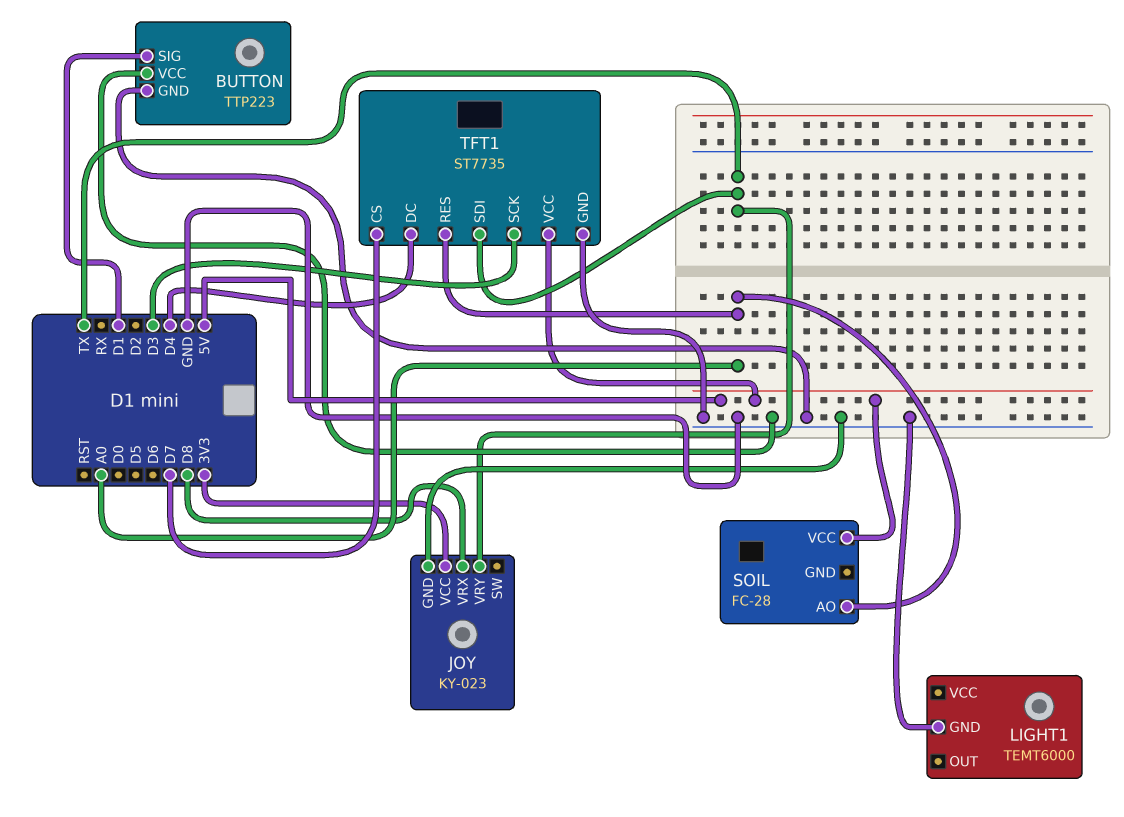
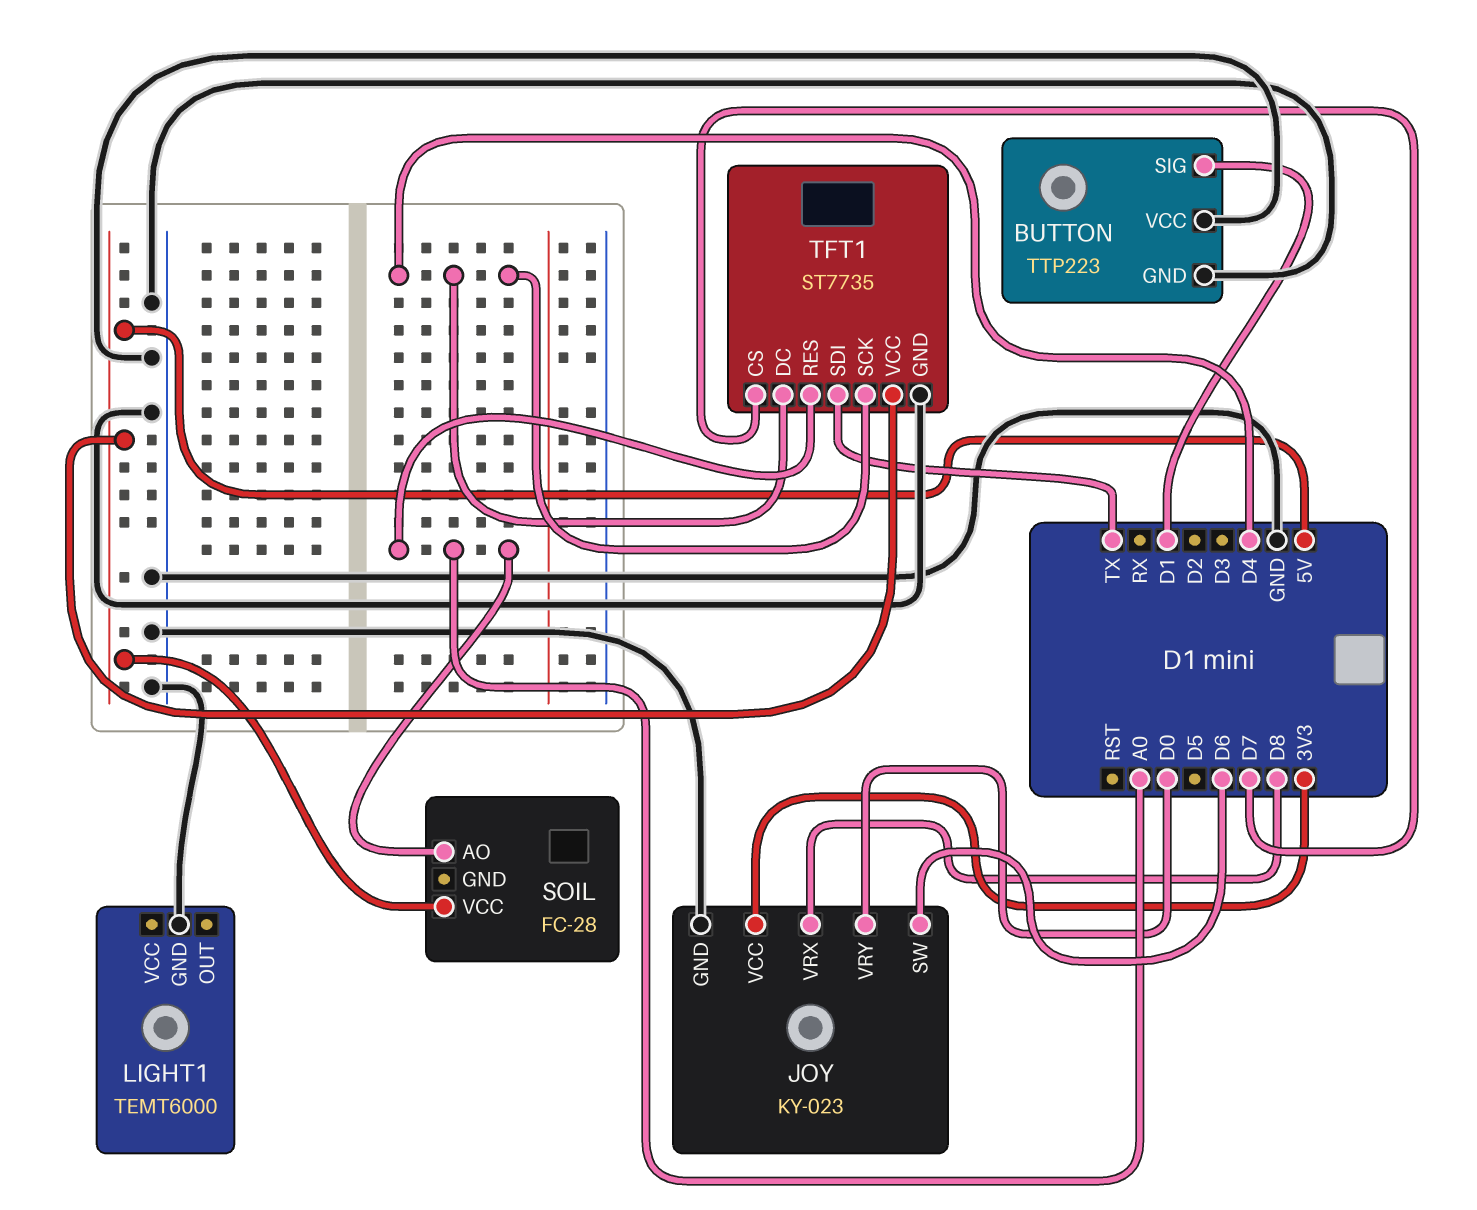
JOY pin SW: none -> D6
JOY pin VRY: TX -> D0
TFT1 pin SCK: D3 -> D4

